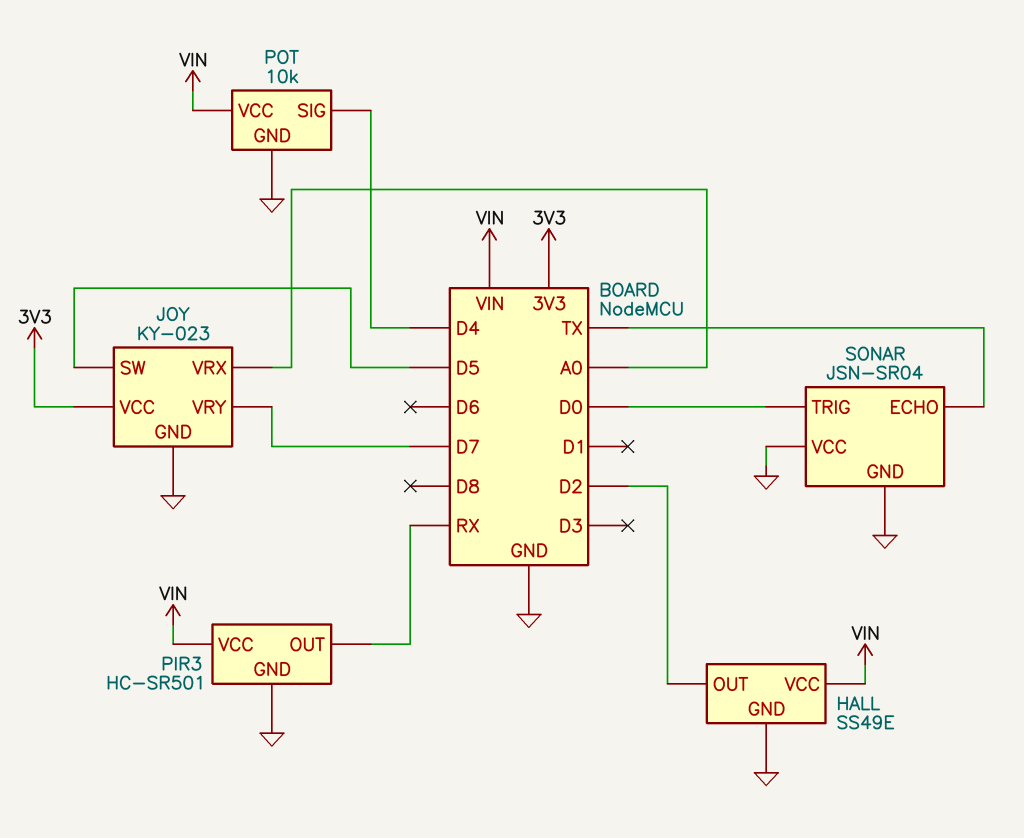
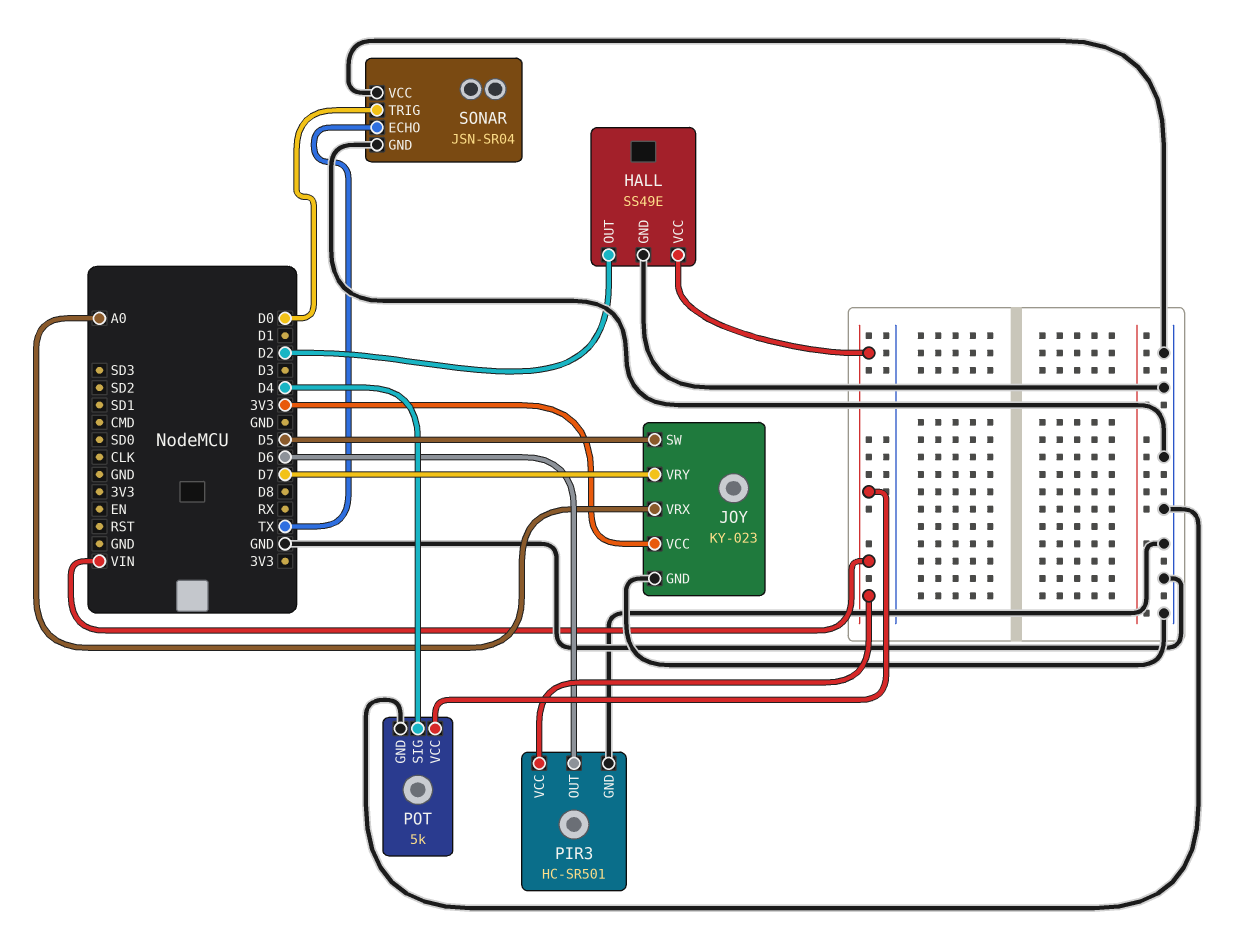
PIR3 pin OUT: RX -> D6
POT: 10k -> 5k

